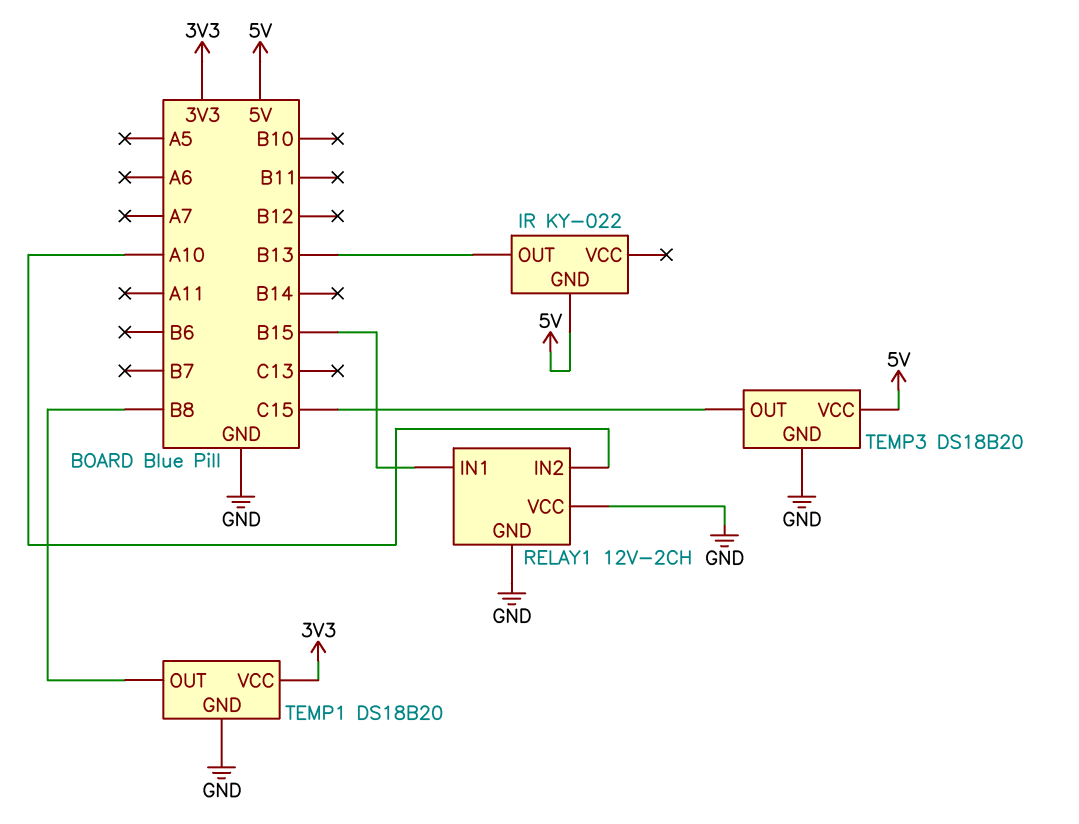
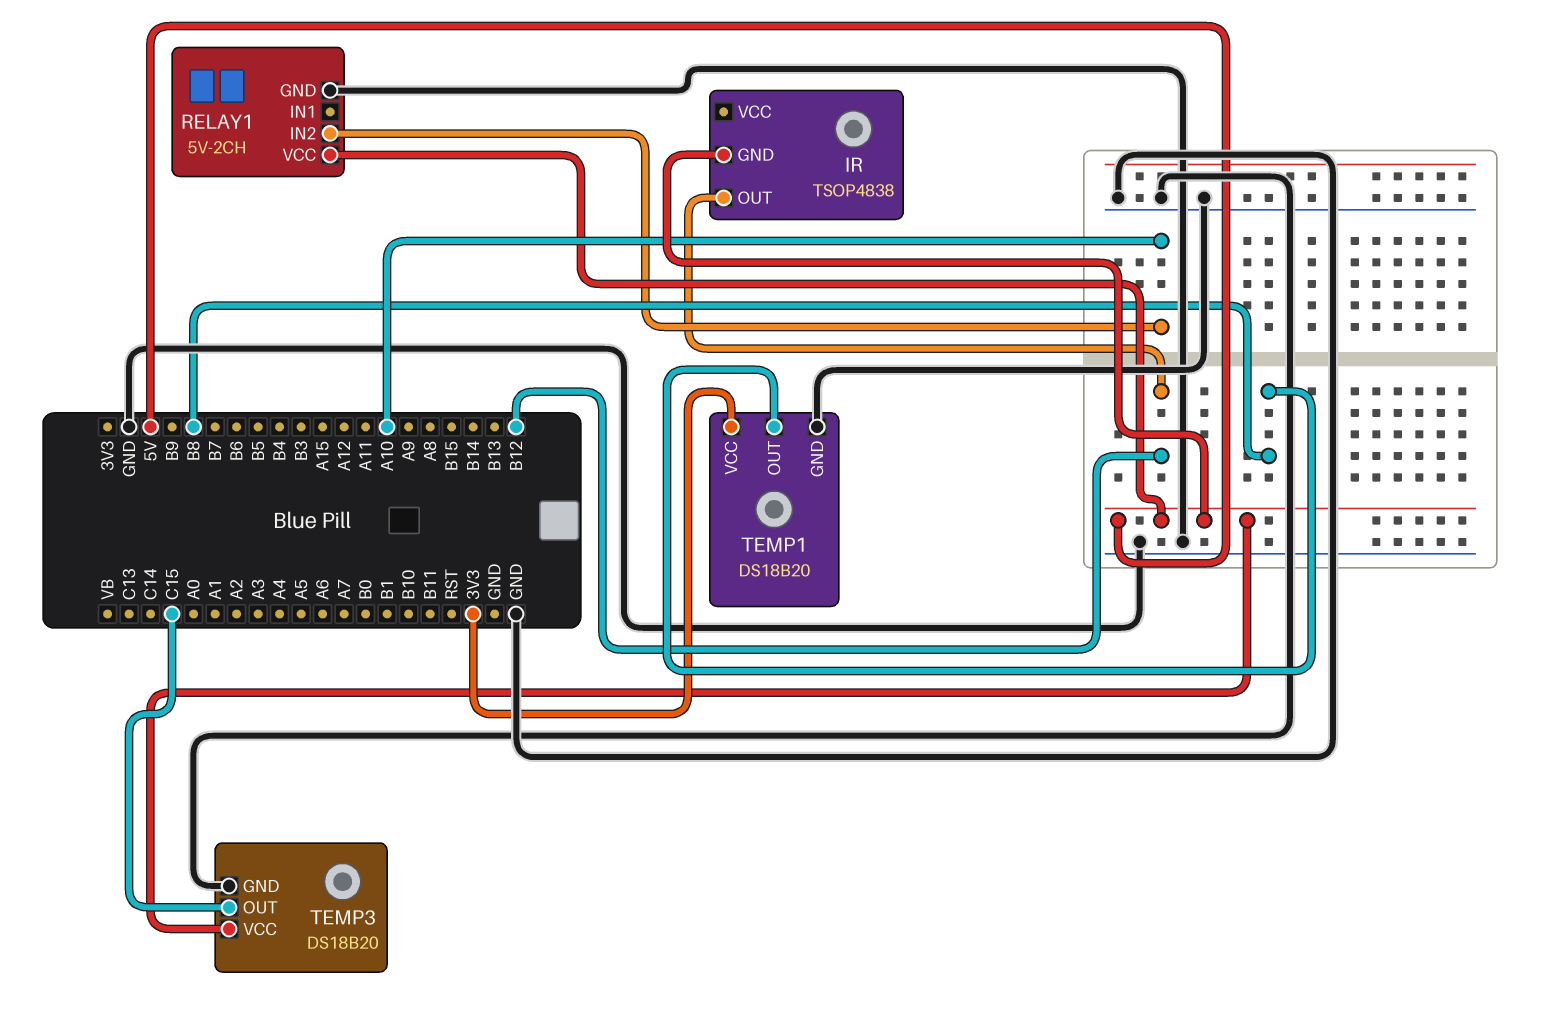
IR: KY-022 -> TSOP4838
IR pin OUT: B13 -> B12
RELAY1: 12V-2CH -> 5V-2CH
RELAY1 pin IN1: B15 -> none
RELAY1 pin VCC: GND -> 5V

